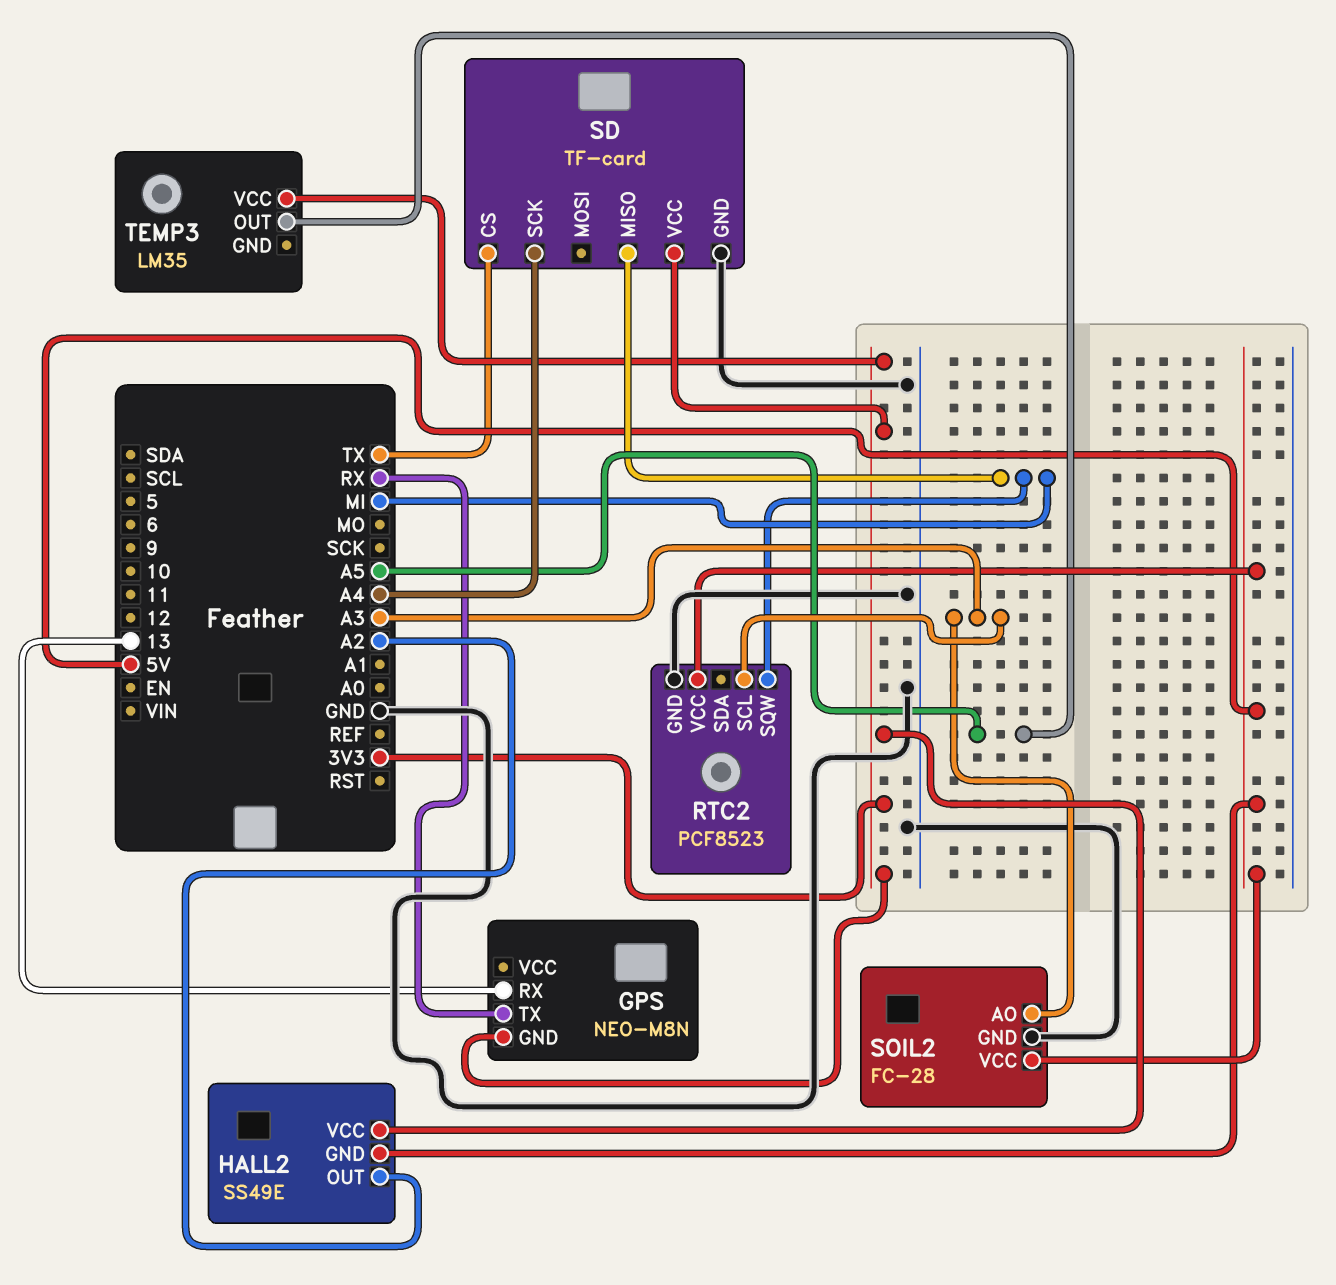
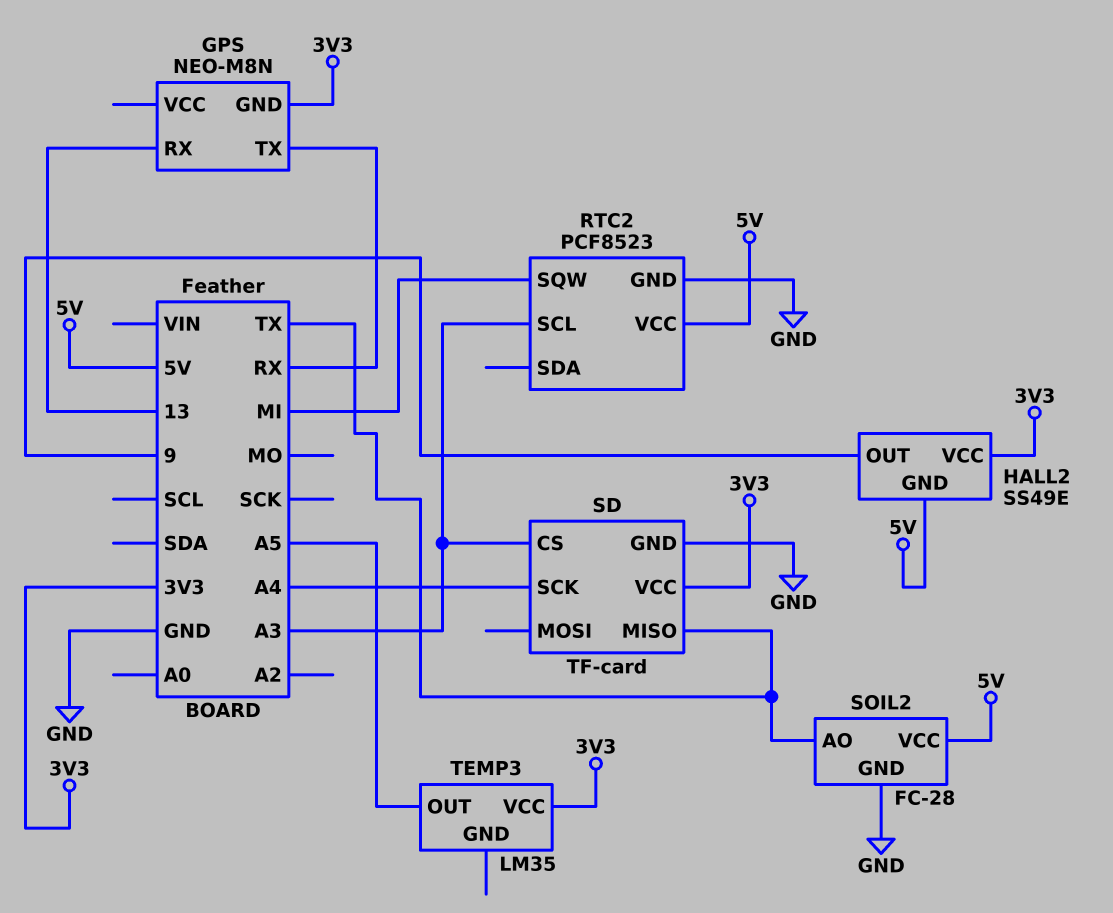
HALL2 pin OUT: A2 -> 9
SD pin CS: TX -> A3
SD pin MISO: MI -> TX
SOIL2 pin AO: A3 -> TX

